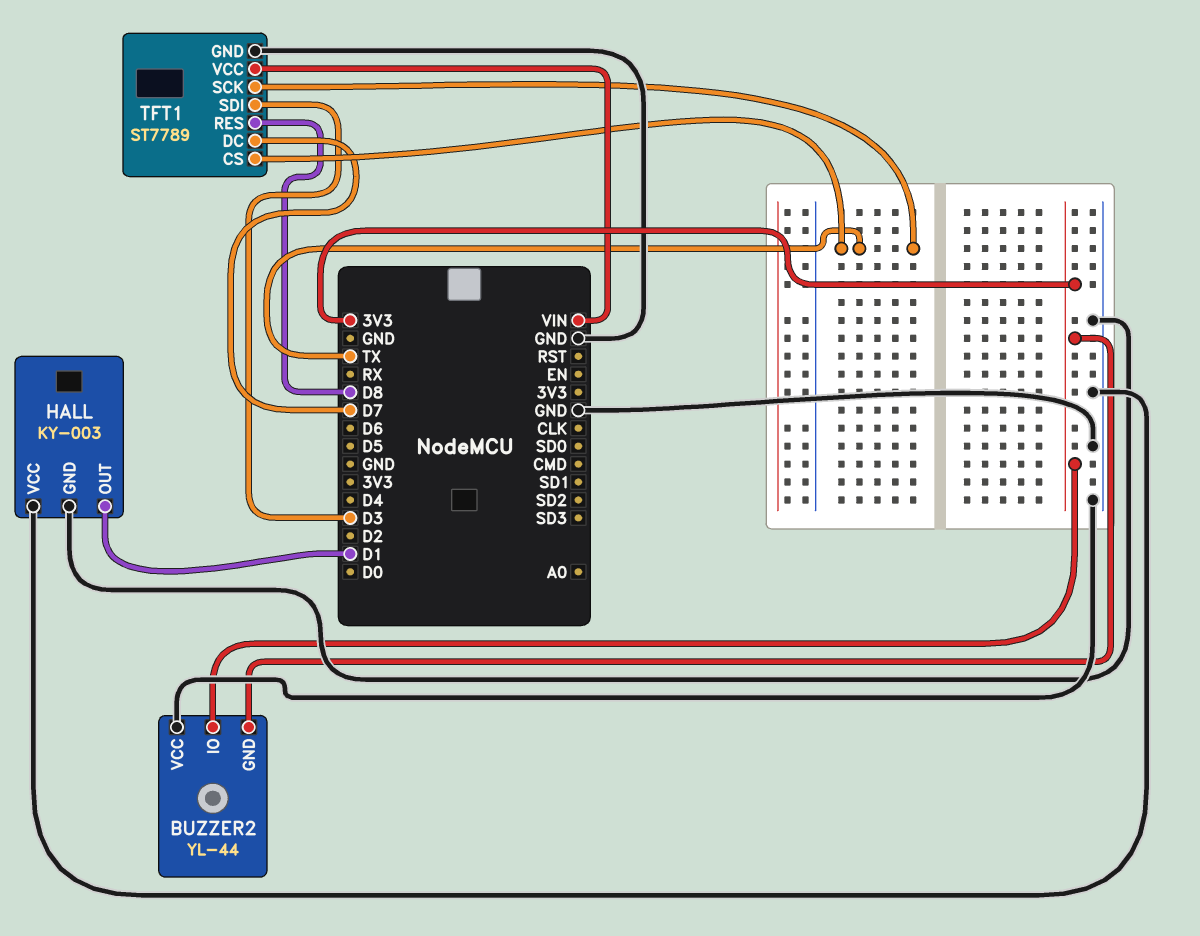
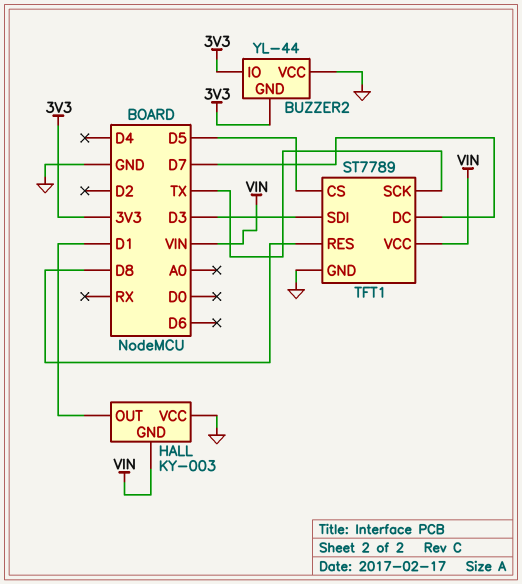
HALL pin GND: GND -> VIN
TFT1 pin CS: TX -> D5

